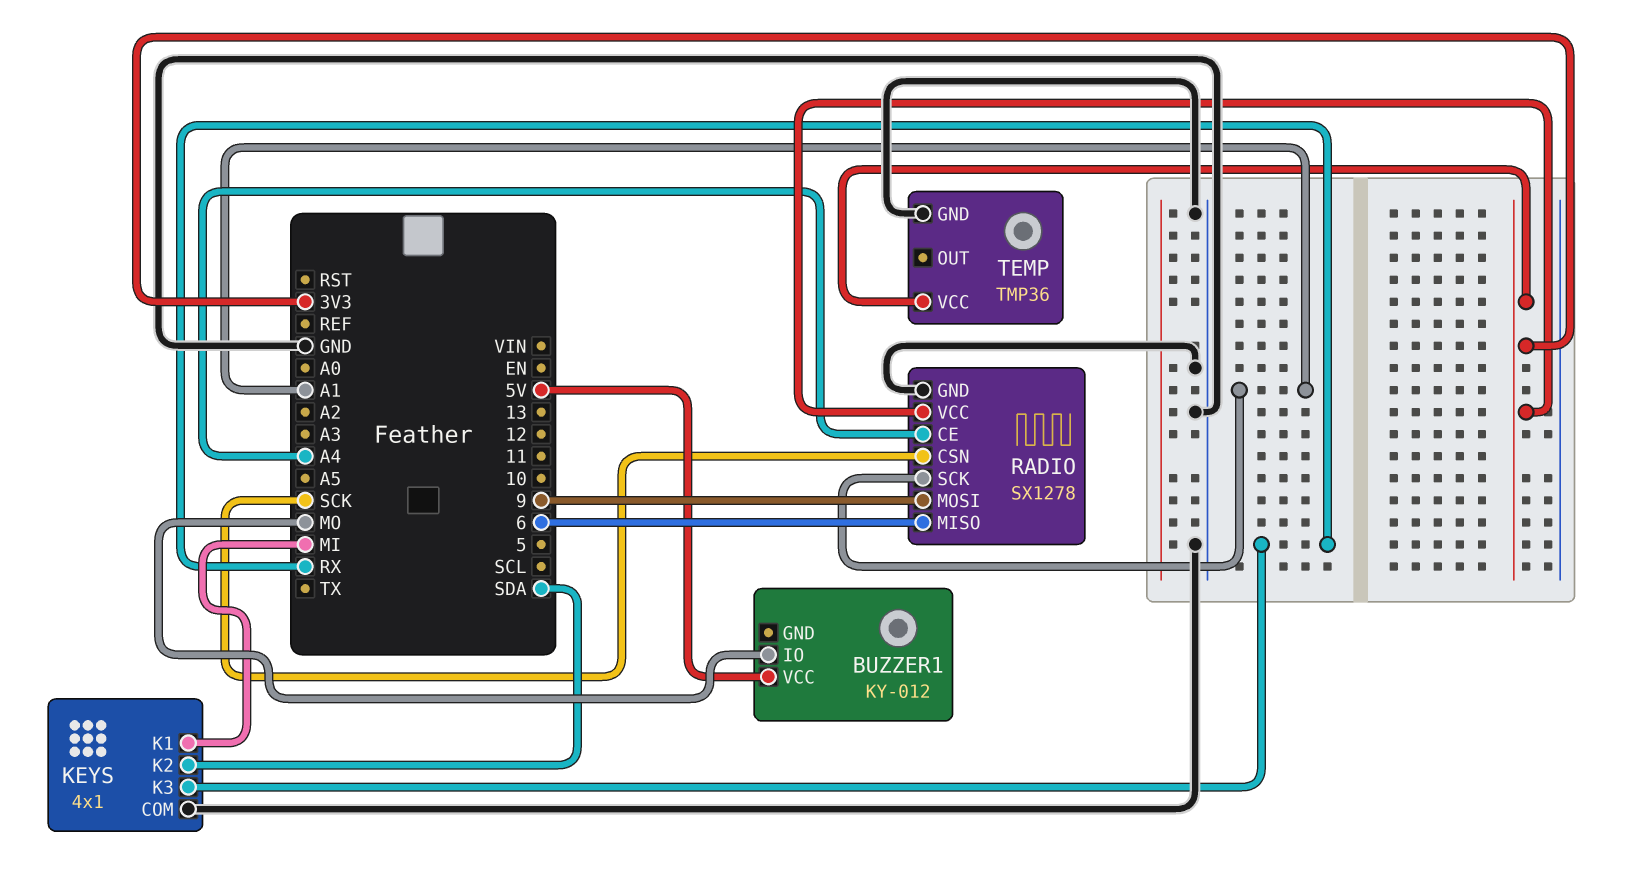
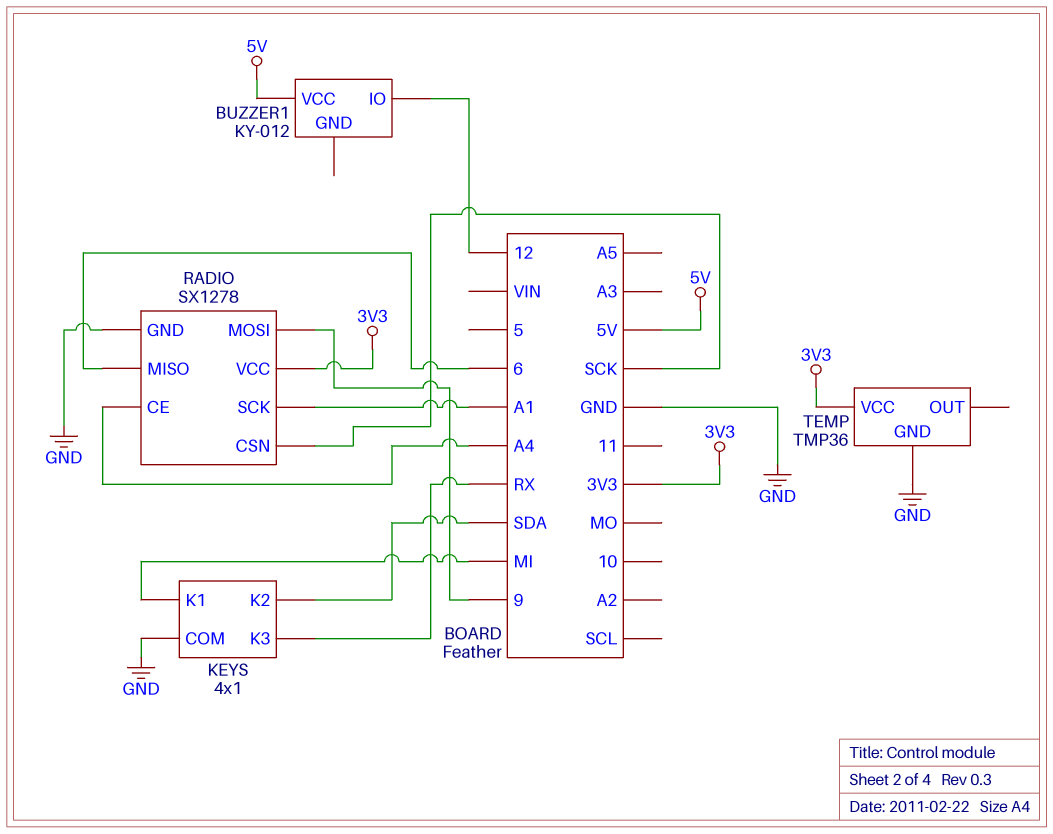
BUZZER1 pin IO: MO -> 12

